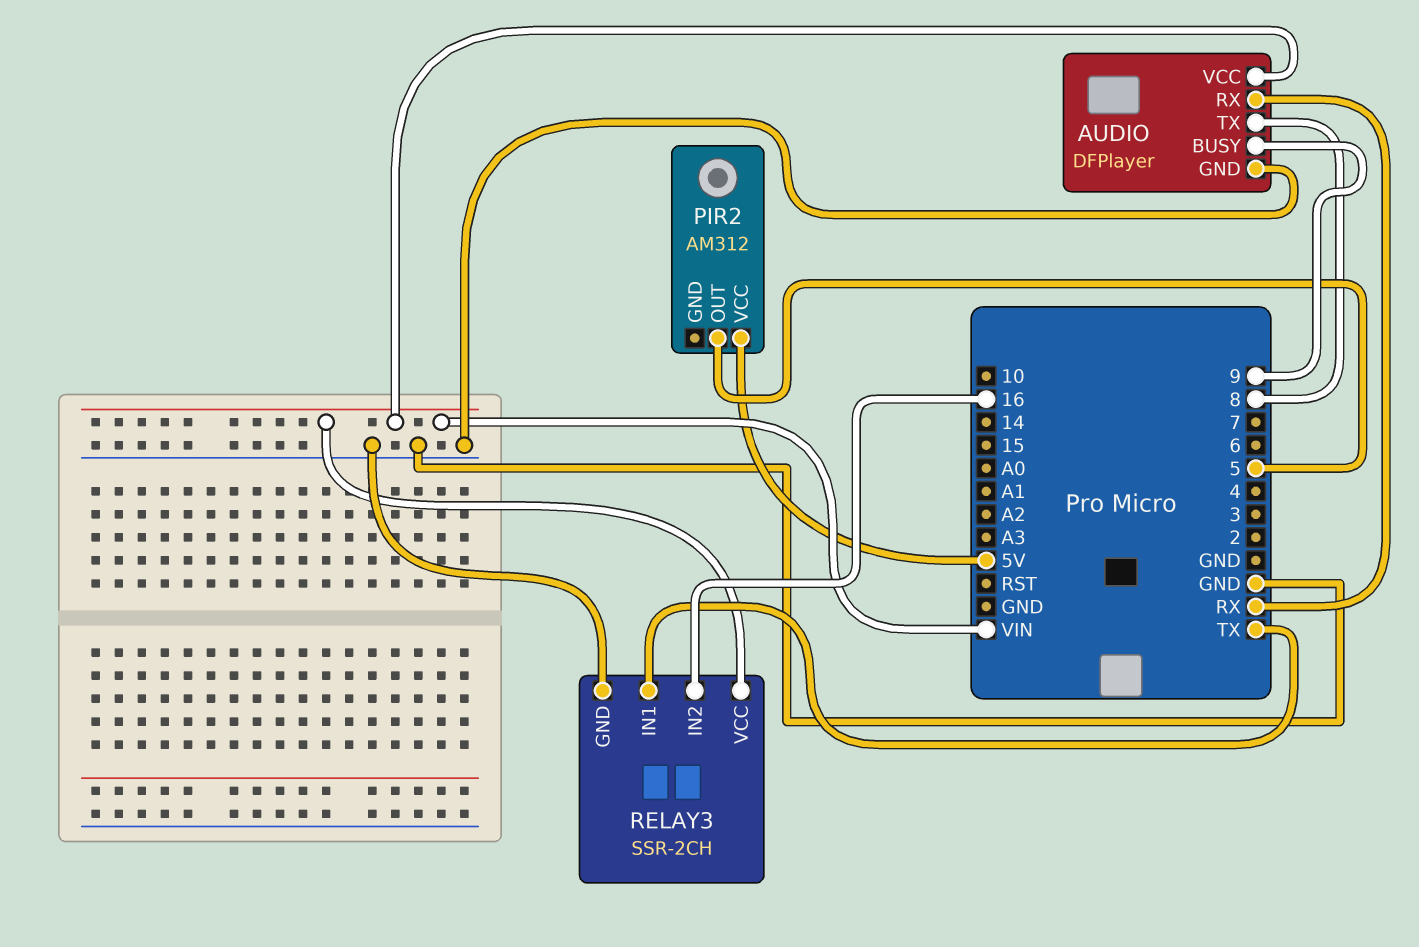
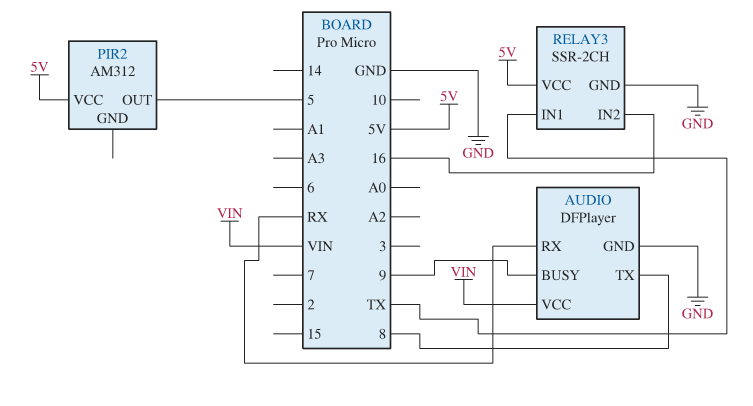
RELAY3 pin VCC: VIN -> 5V

